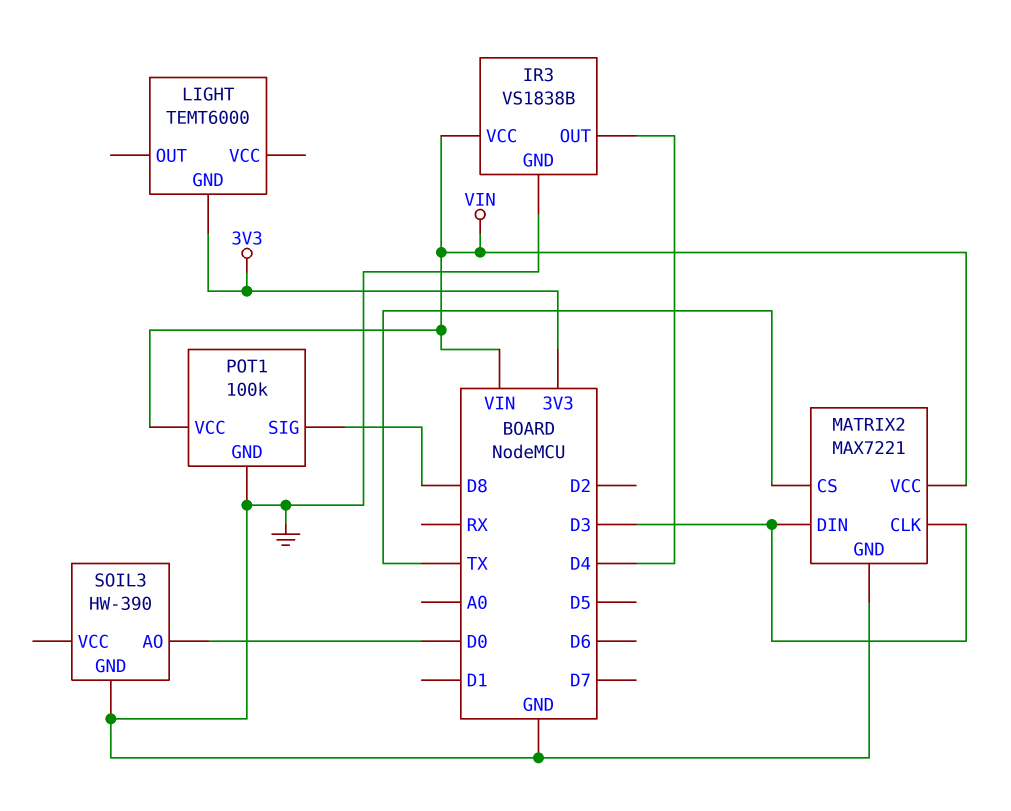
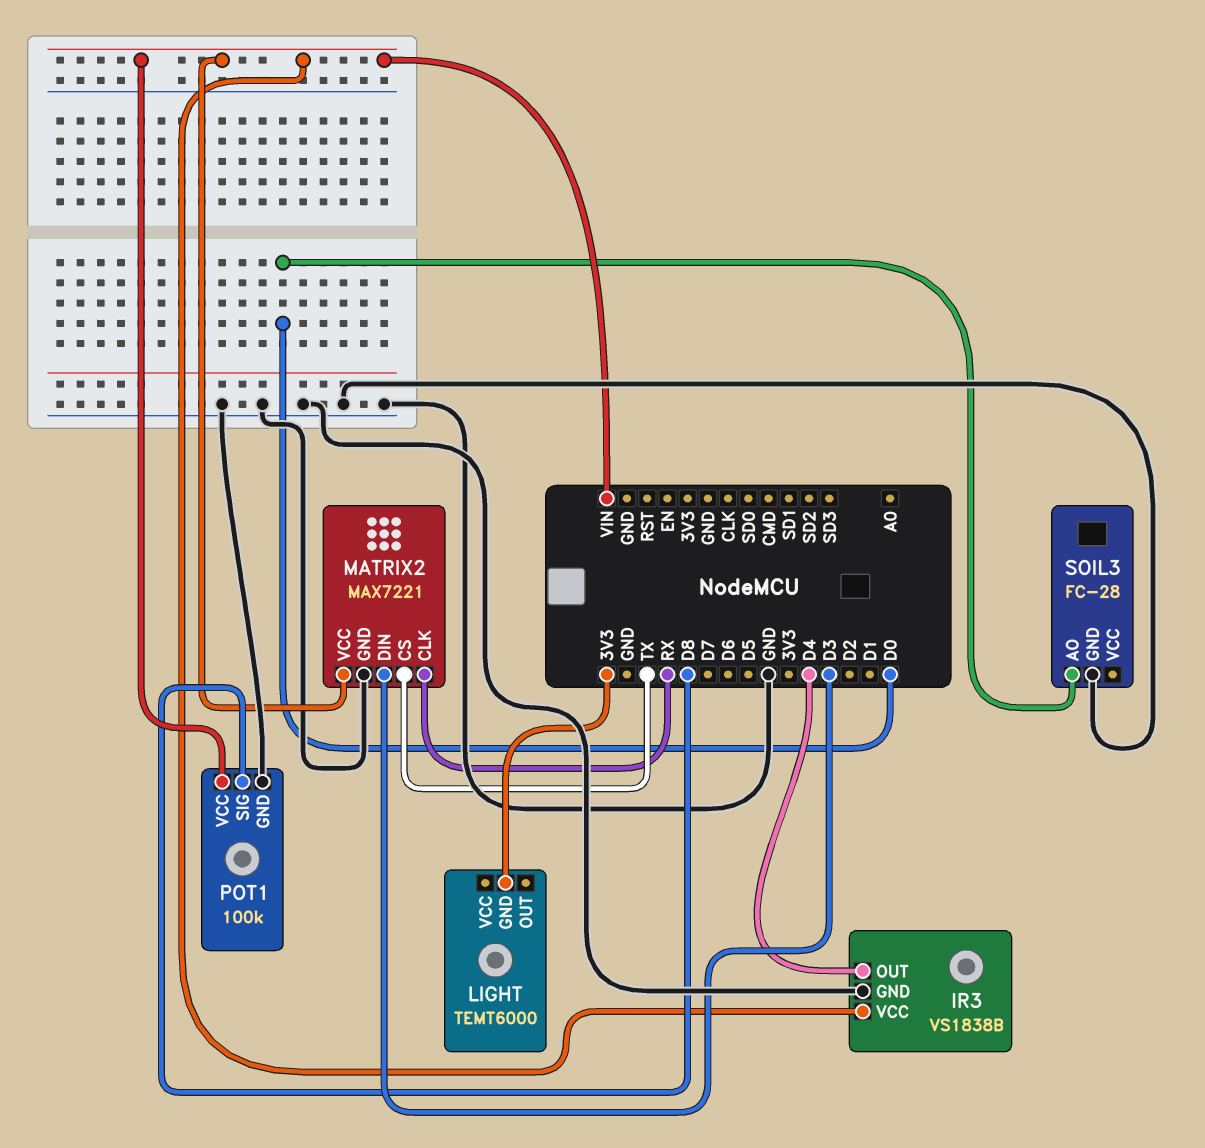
MATRIX2 pin CLK: D3 -> RX
SOIL3: HW-390 -> FC-28

